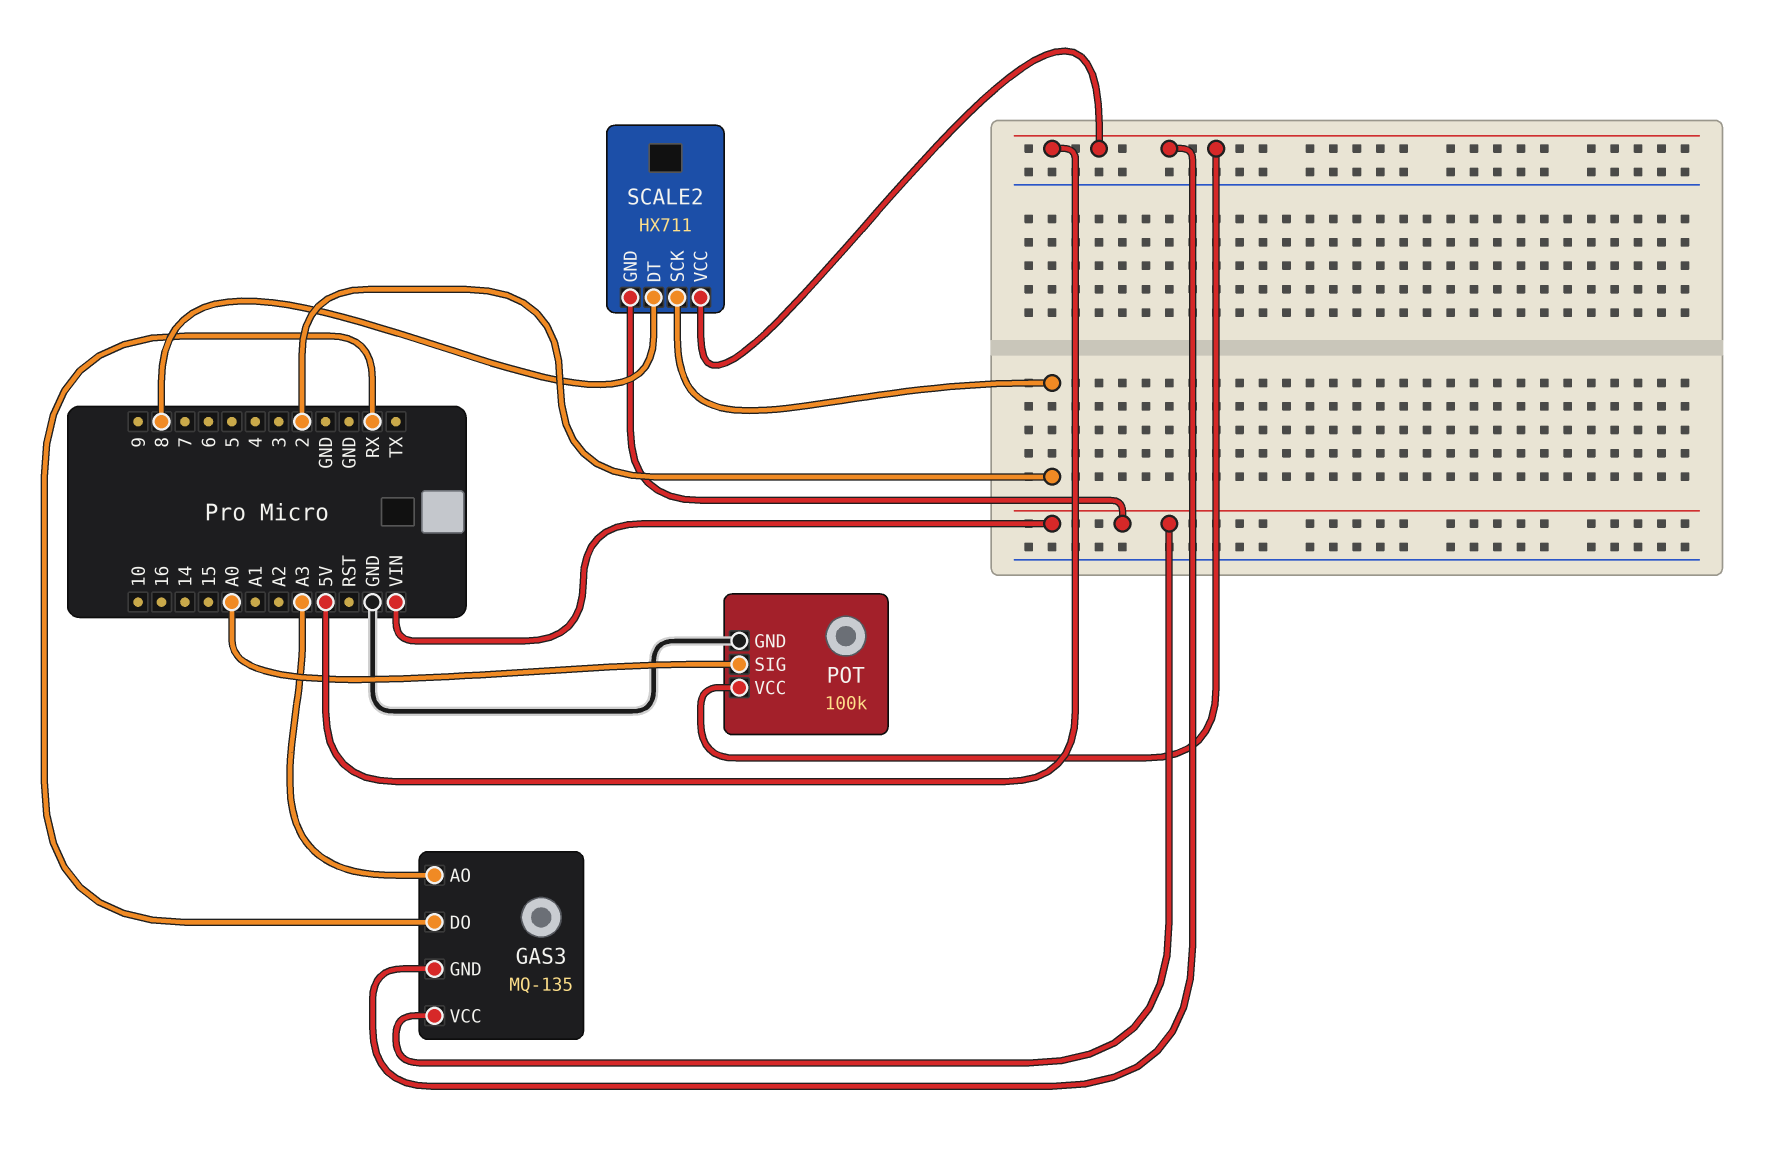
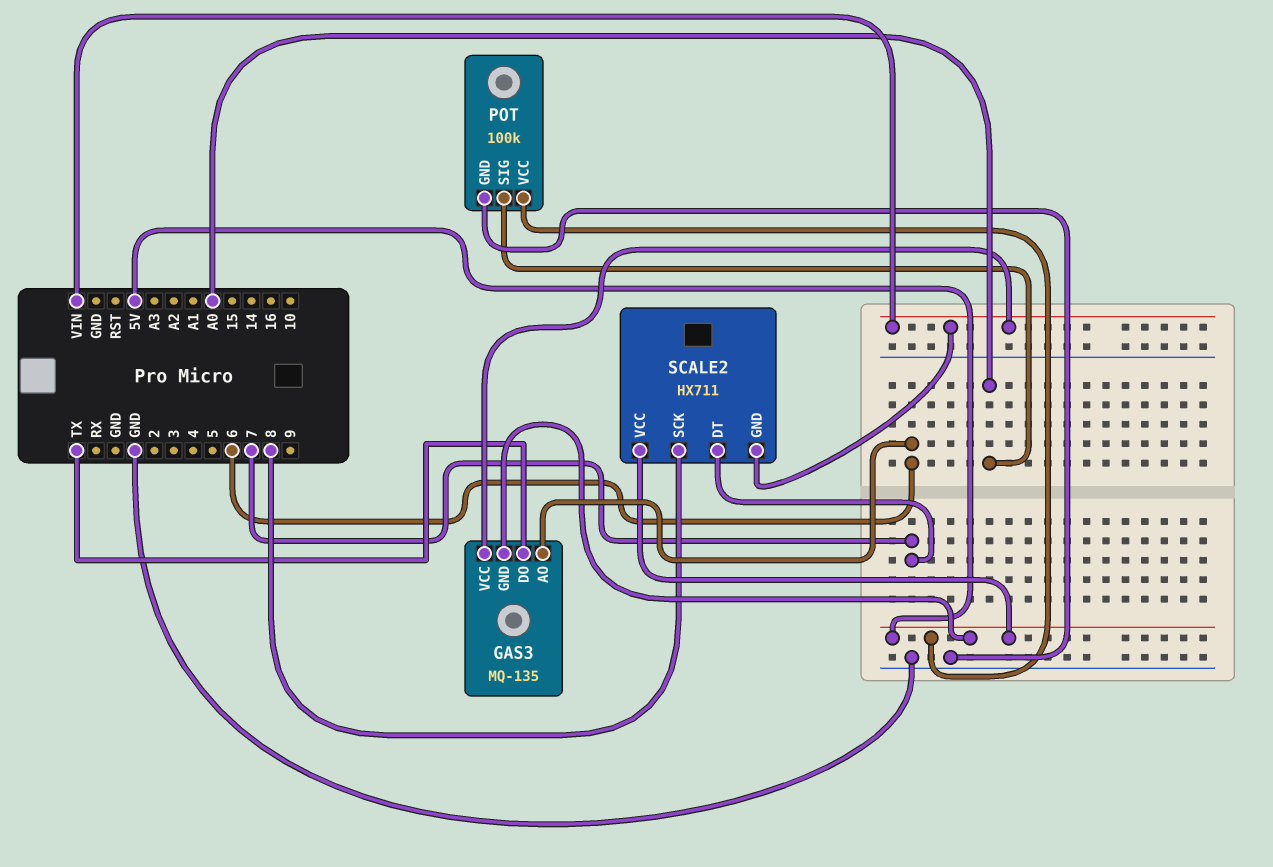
GAS3 pin AO: A3 -> 6
GAS3 pin DO: RX -> TX
SCALE2 pin DT: 8 -> 7
SCALE2 pin SCK: 2 -> 8

